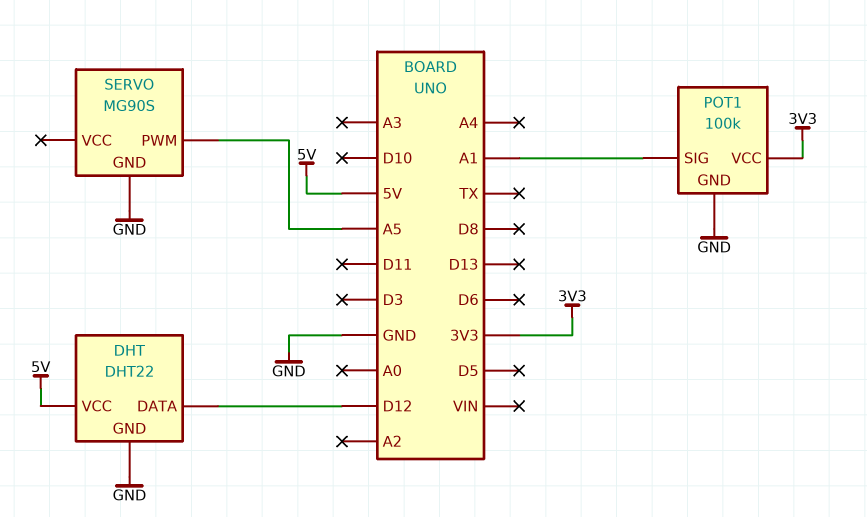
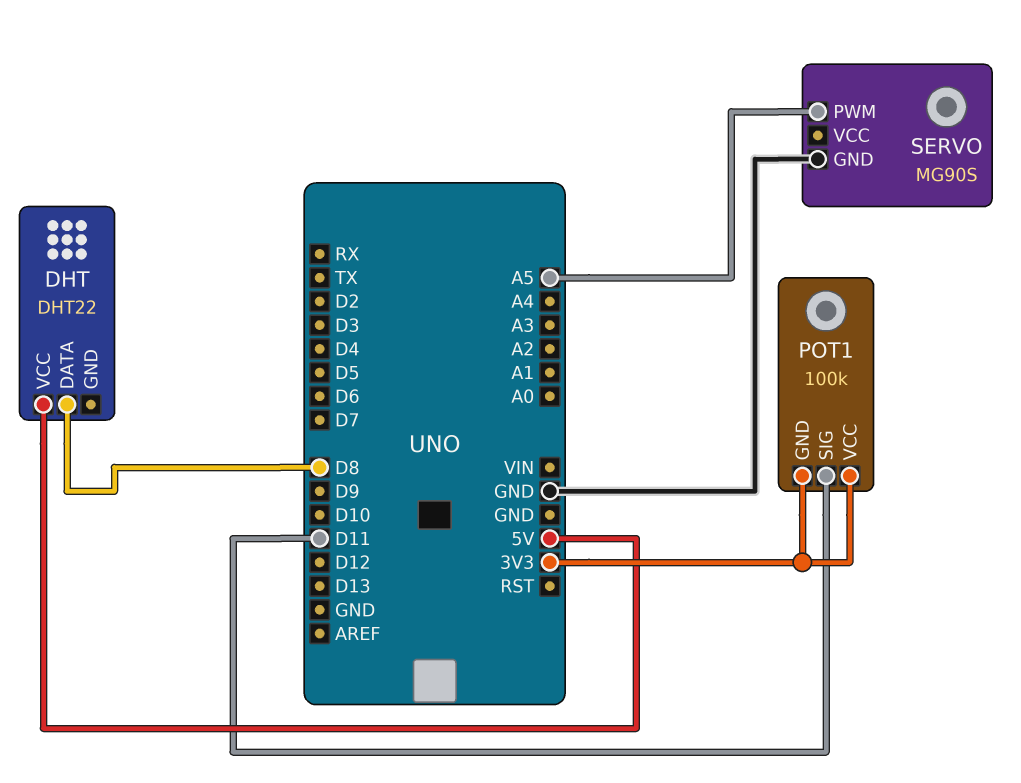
DHT pin DATA: D12 -> D8
DHT pin GND: GND -> none
POT1 pin GND: GND -> 3V3
POT1 pin SIG: A1 -> D11

